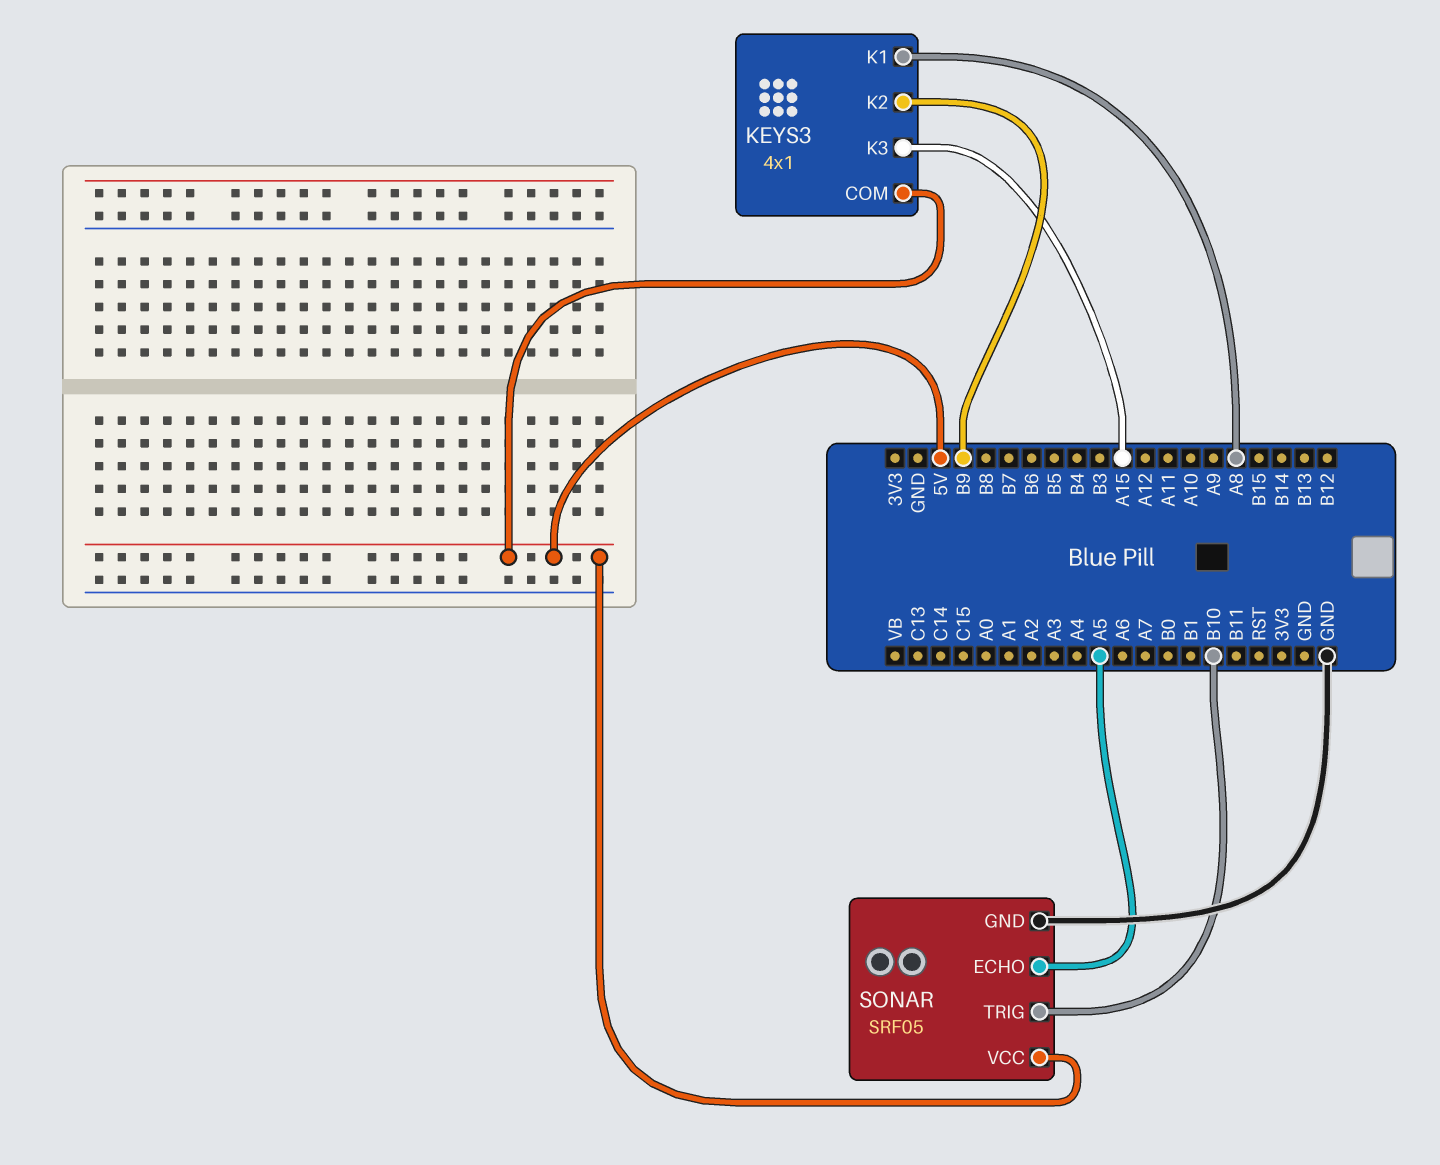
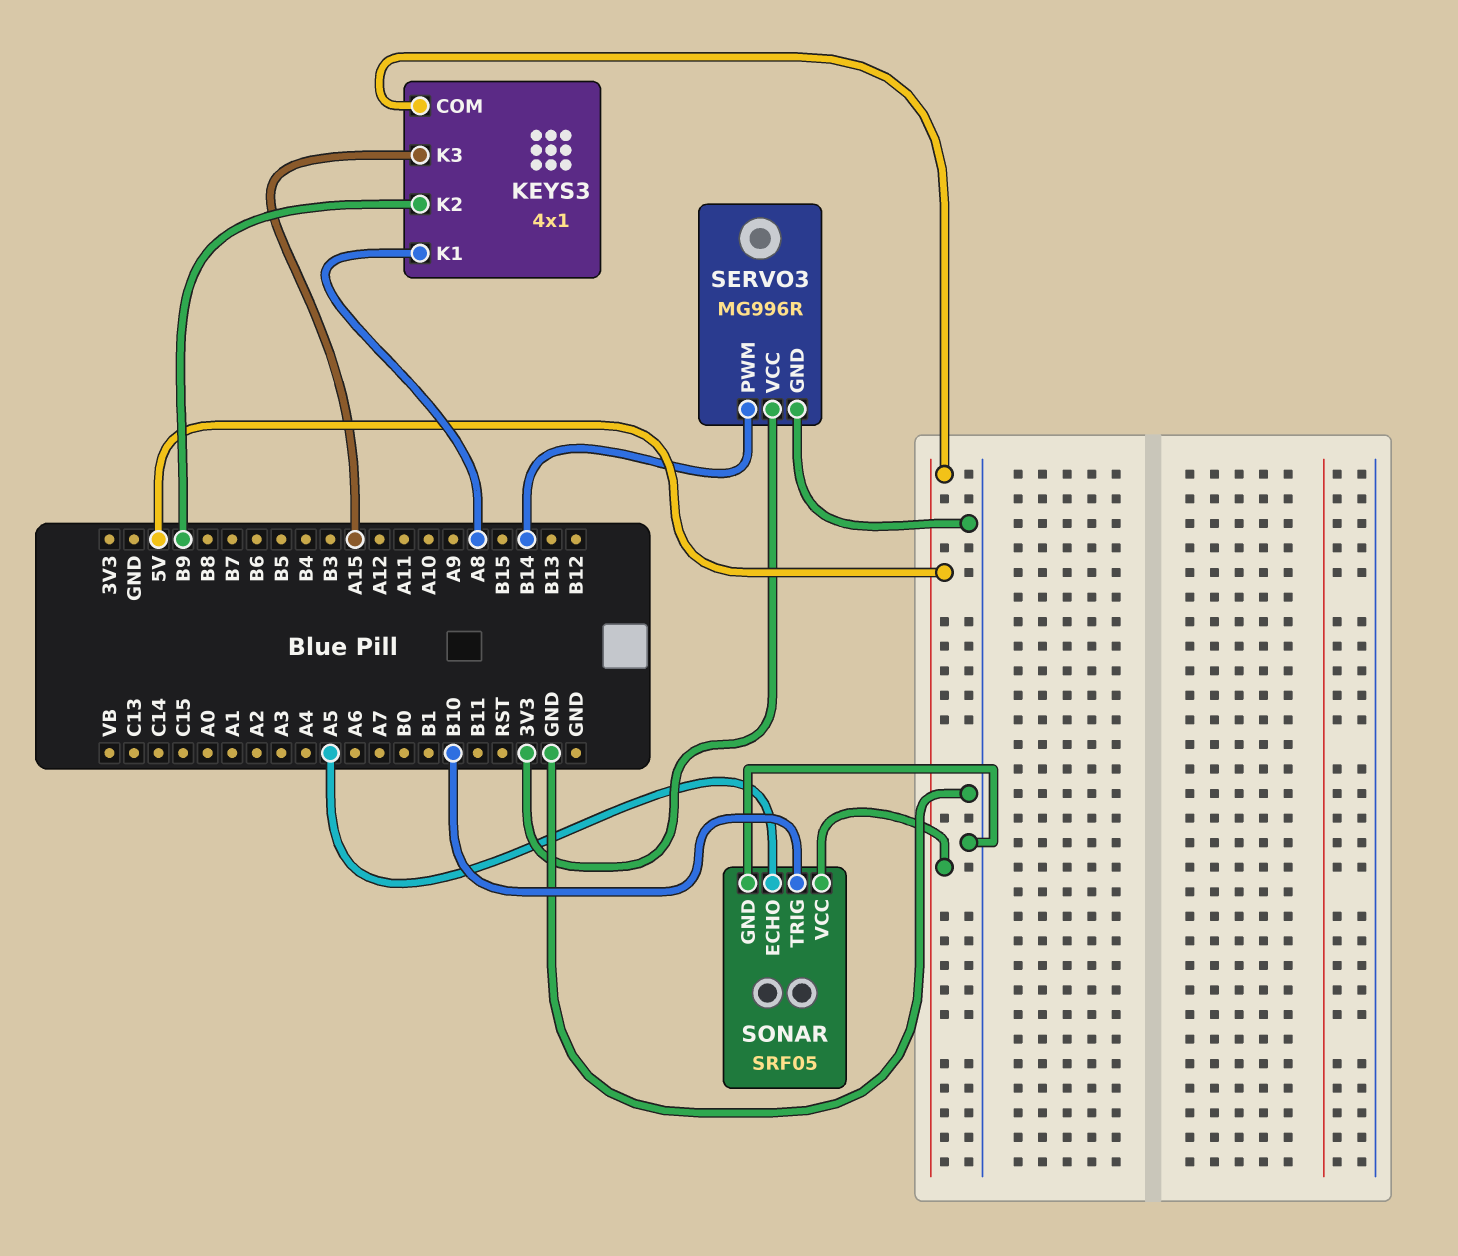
SERVO3: none -> MG996R
SERVO3 pin GND: none -> GND
SERVO3 pin PWM: none -> B14
SERVO3 pin VCC: none -> 3V3

